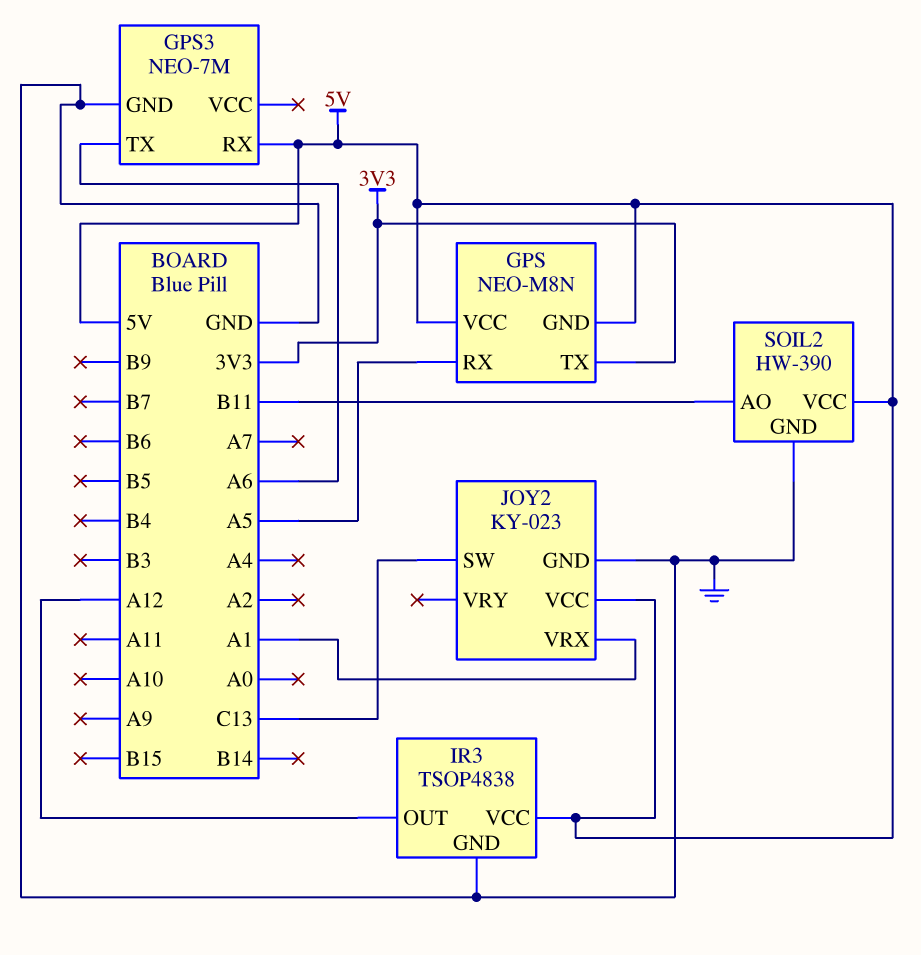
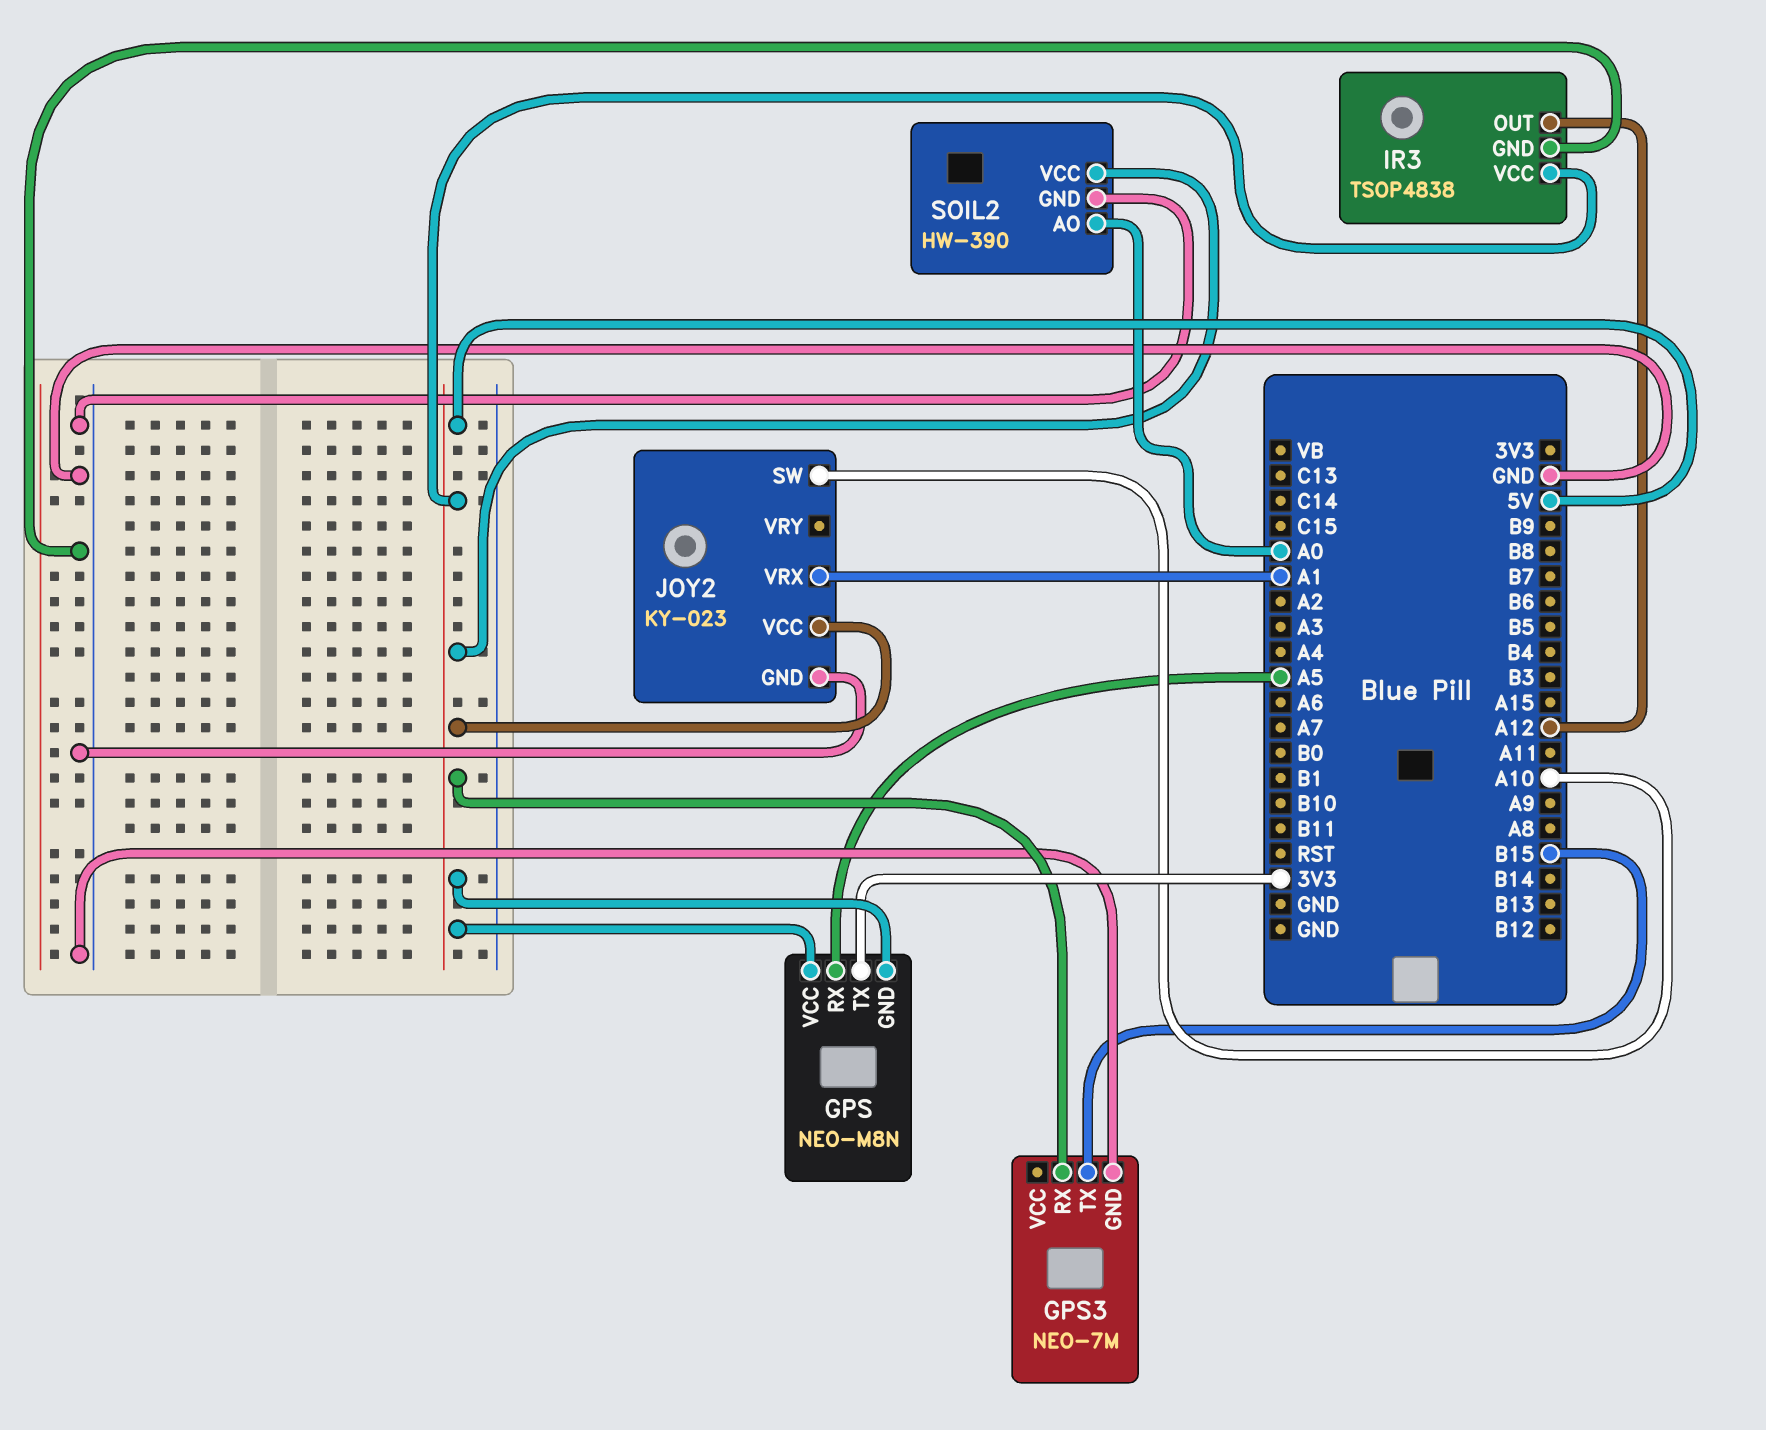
GPS3 pin TX: A6 -> B15
JOY2 pin SW: C13 -> A10
SOIL2 pin AO: B11 -> A0

